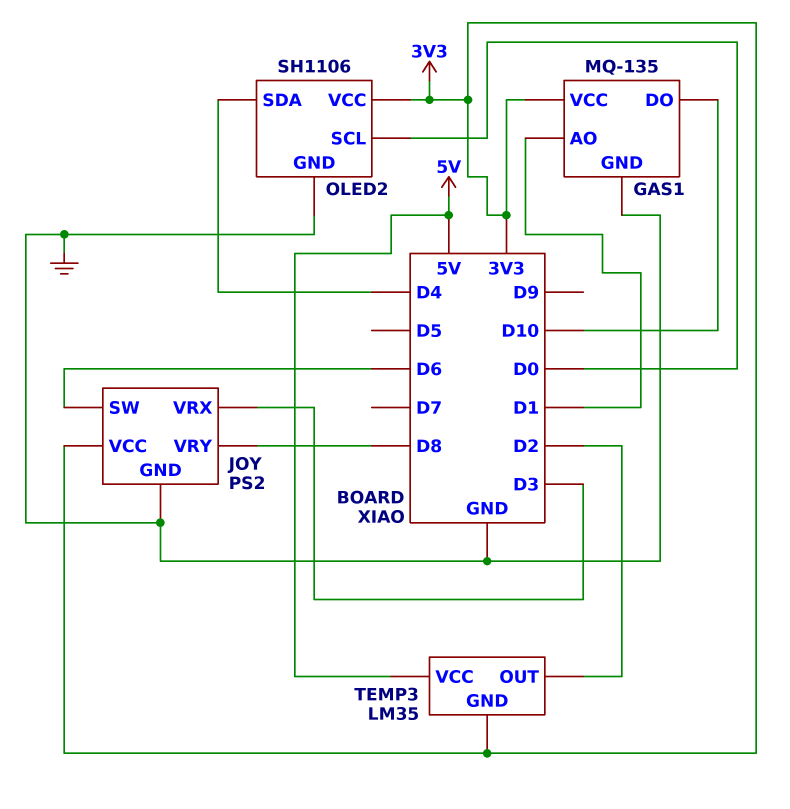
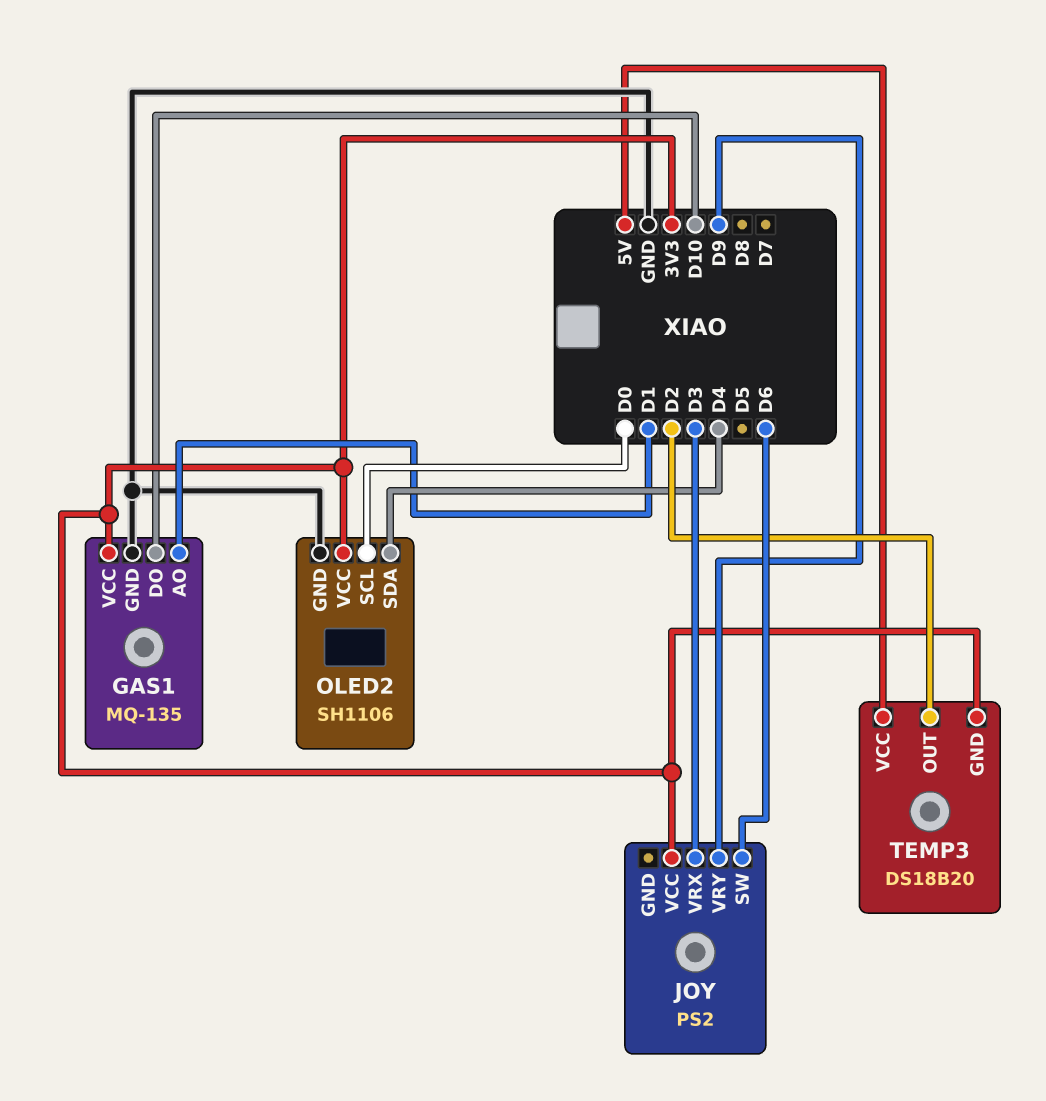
JOY pin GND: GND -> none
JOY pin VRY: D8 -> D9
TEMP3: LM35 -> DS18B20

